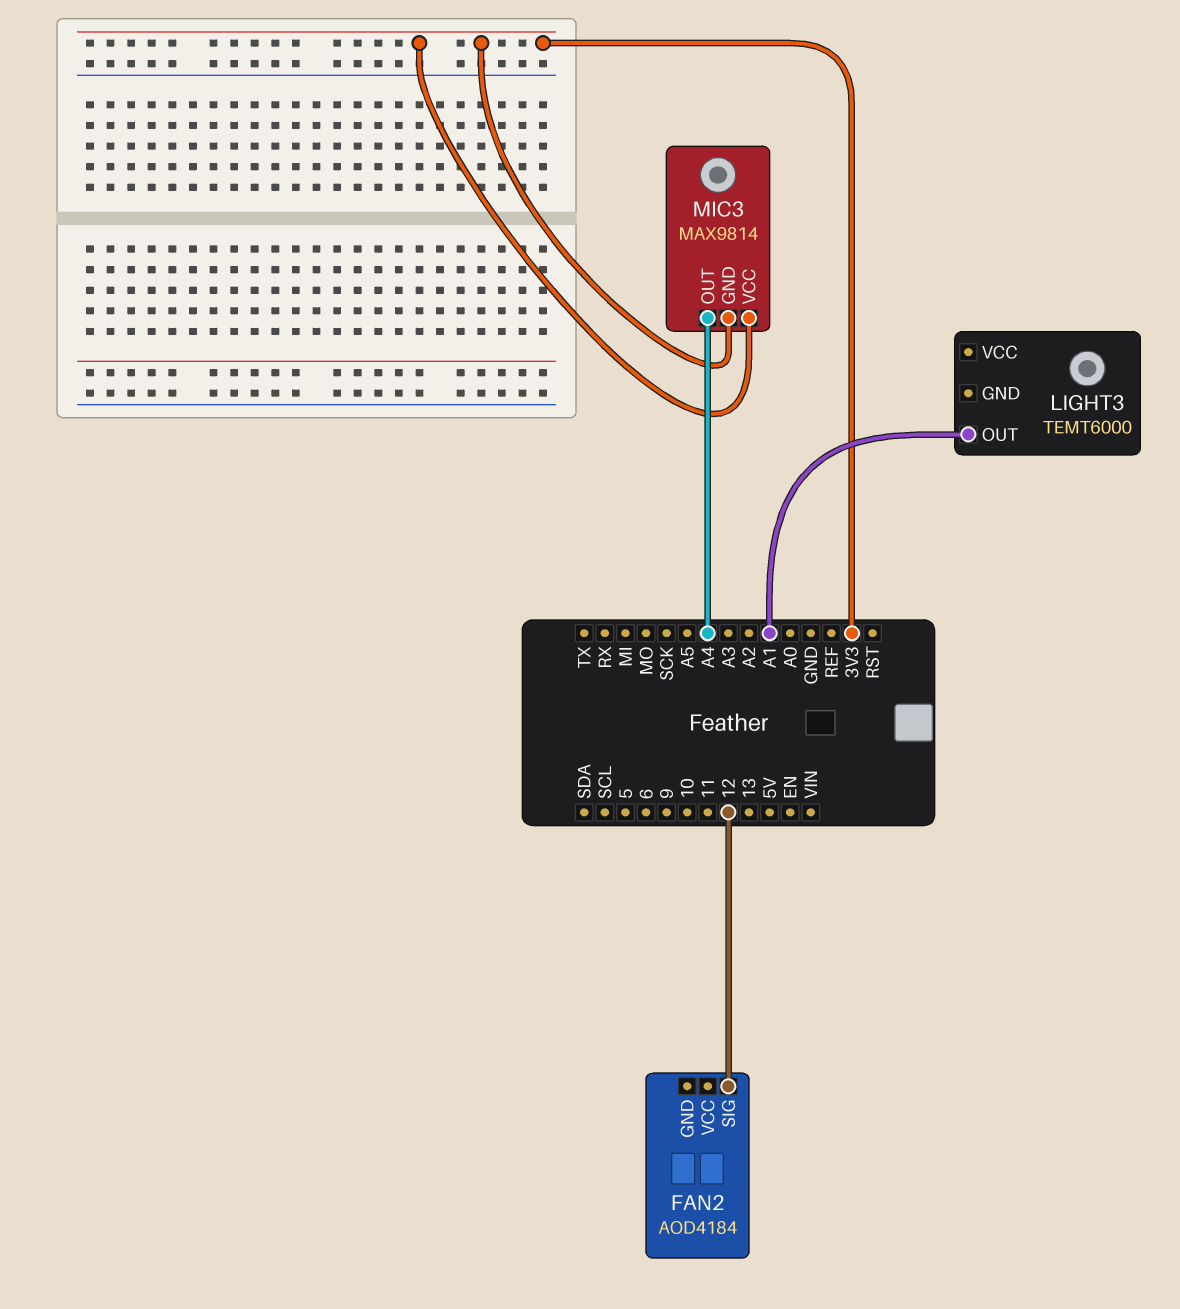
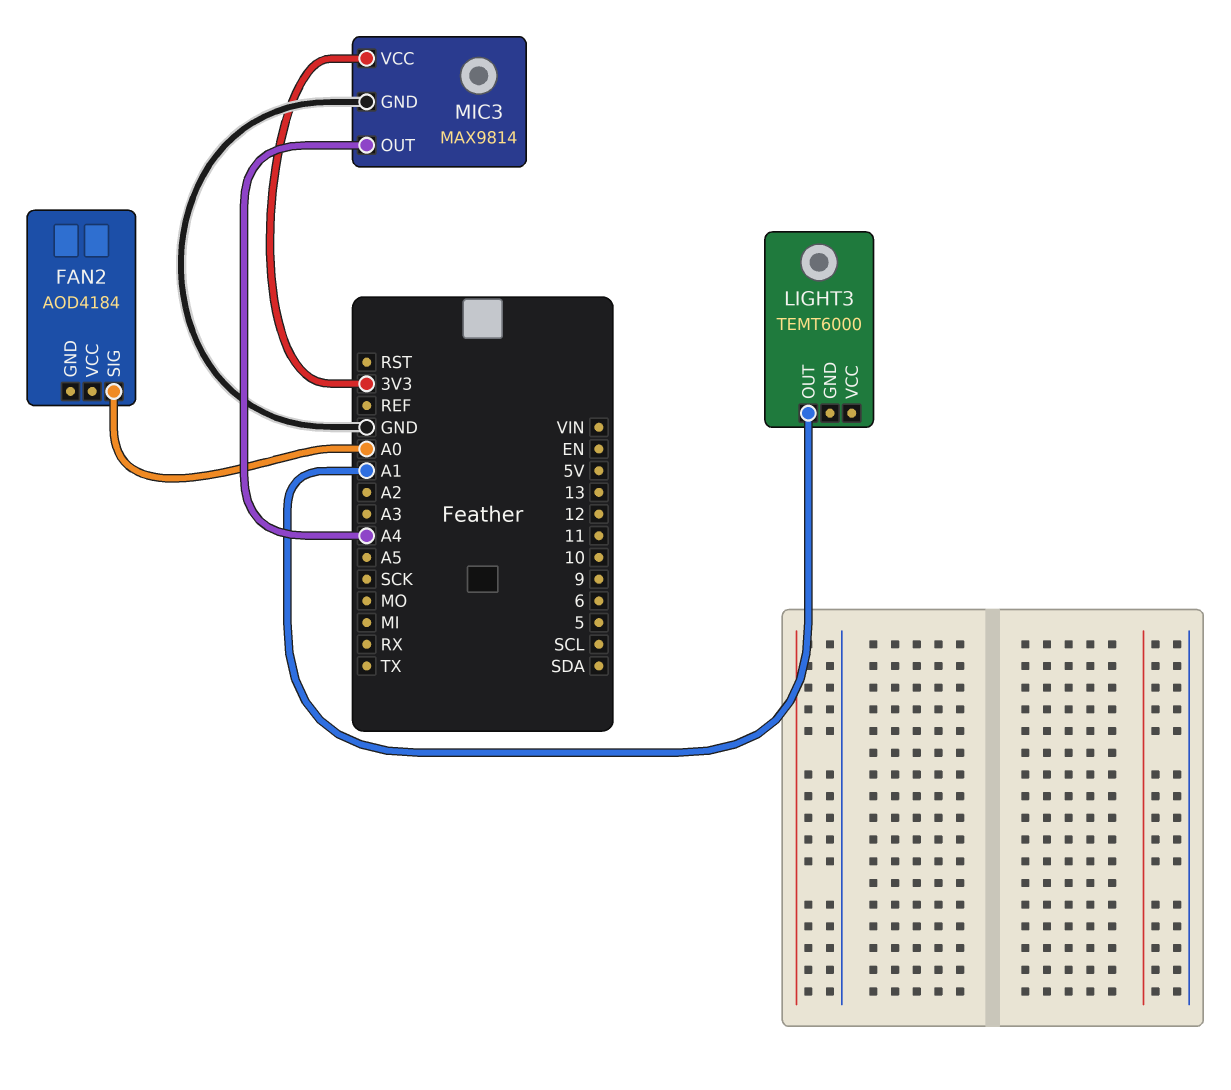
FAN2 pin SIG: 12 -> A0
MIC3 pin GND: 3V3 -> GND

